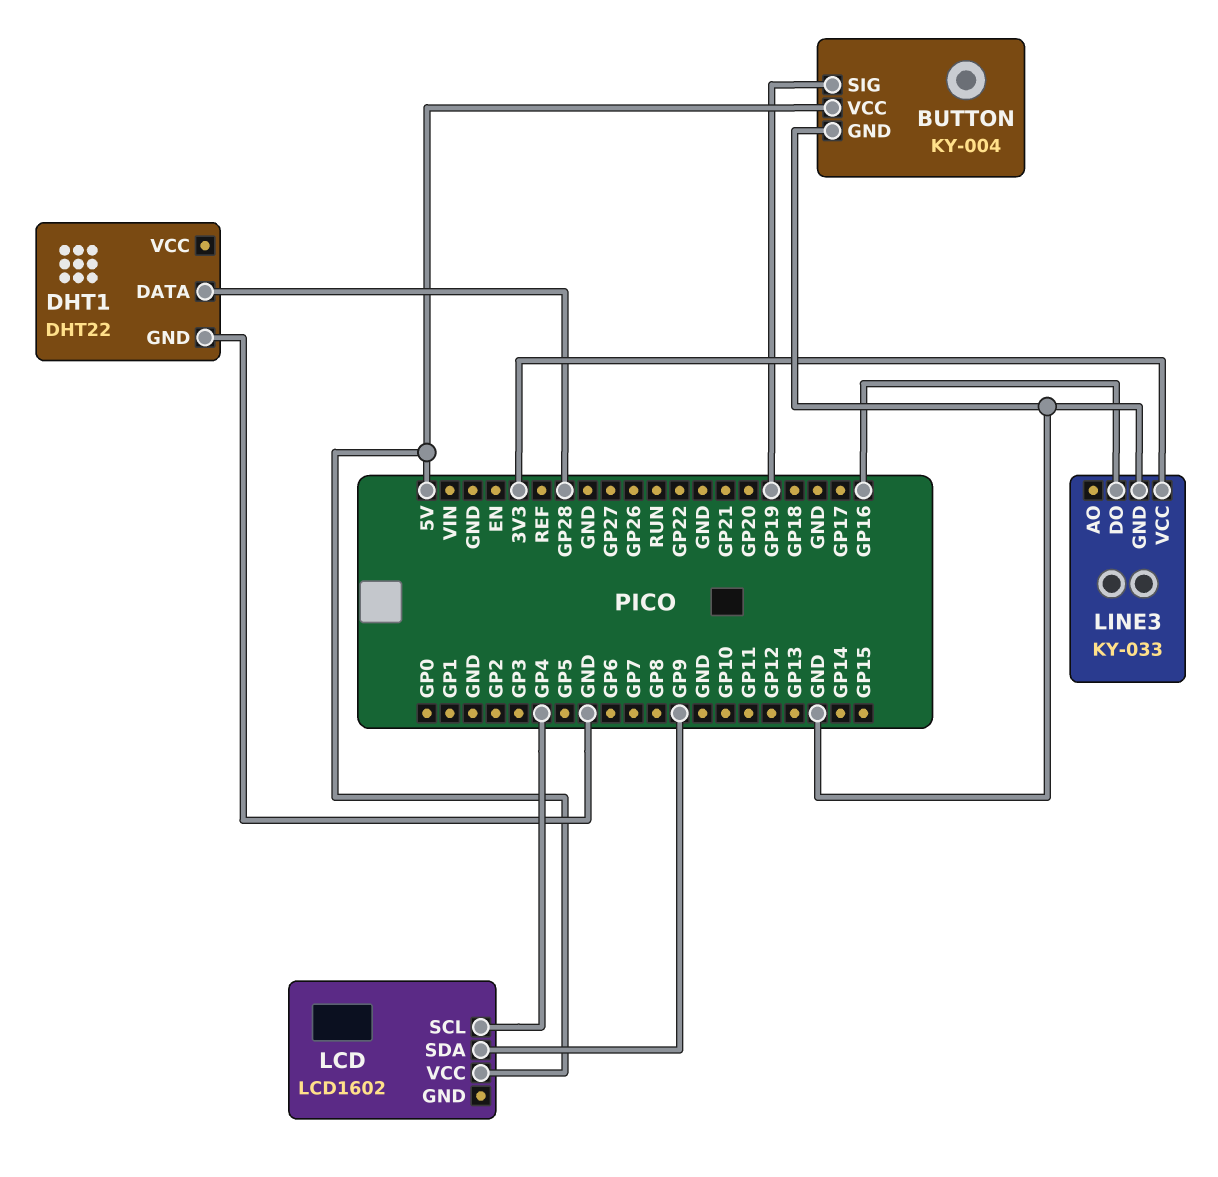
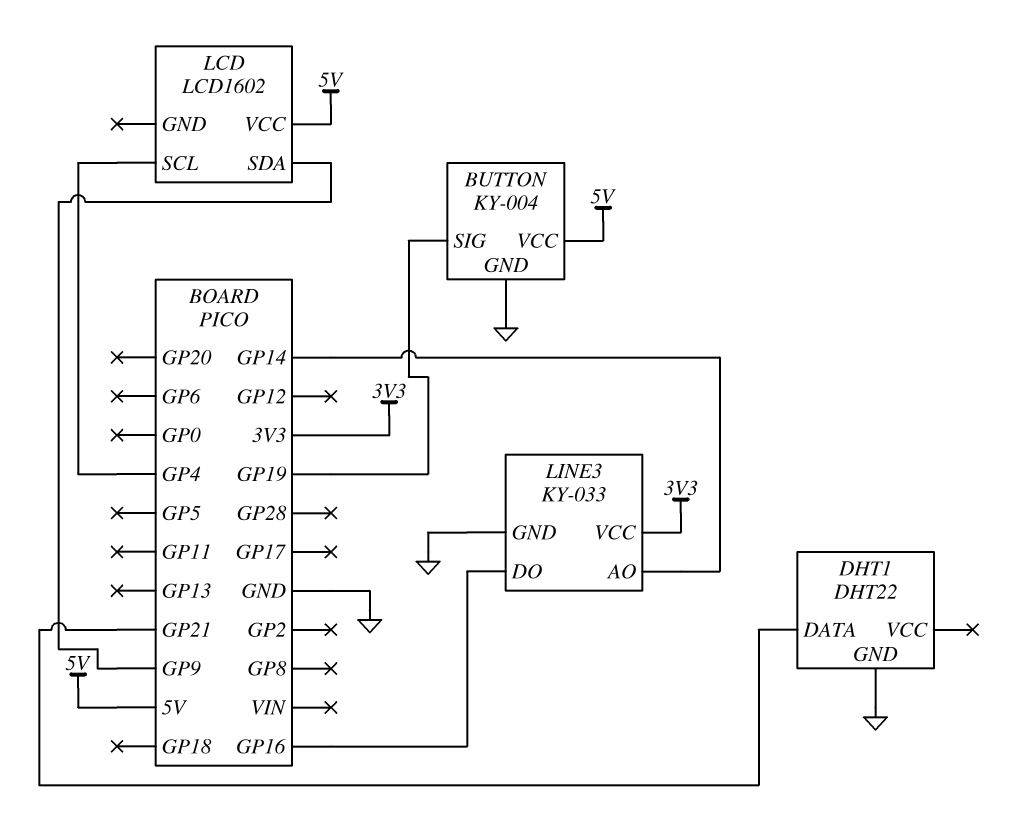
DHT1 pin DATA: GP28 -> GP21
LINE3 pin AO: none -> GP14

